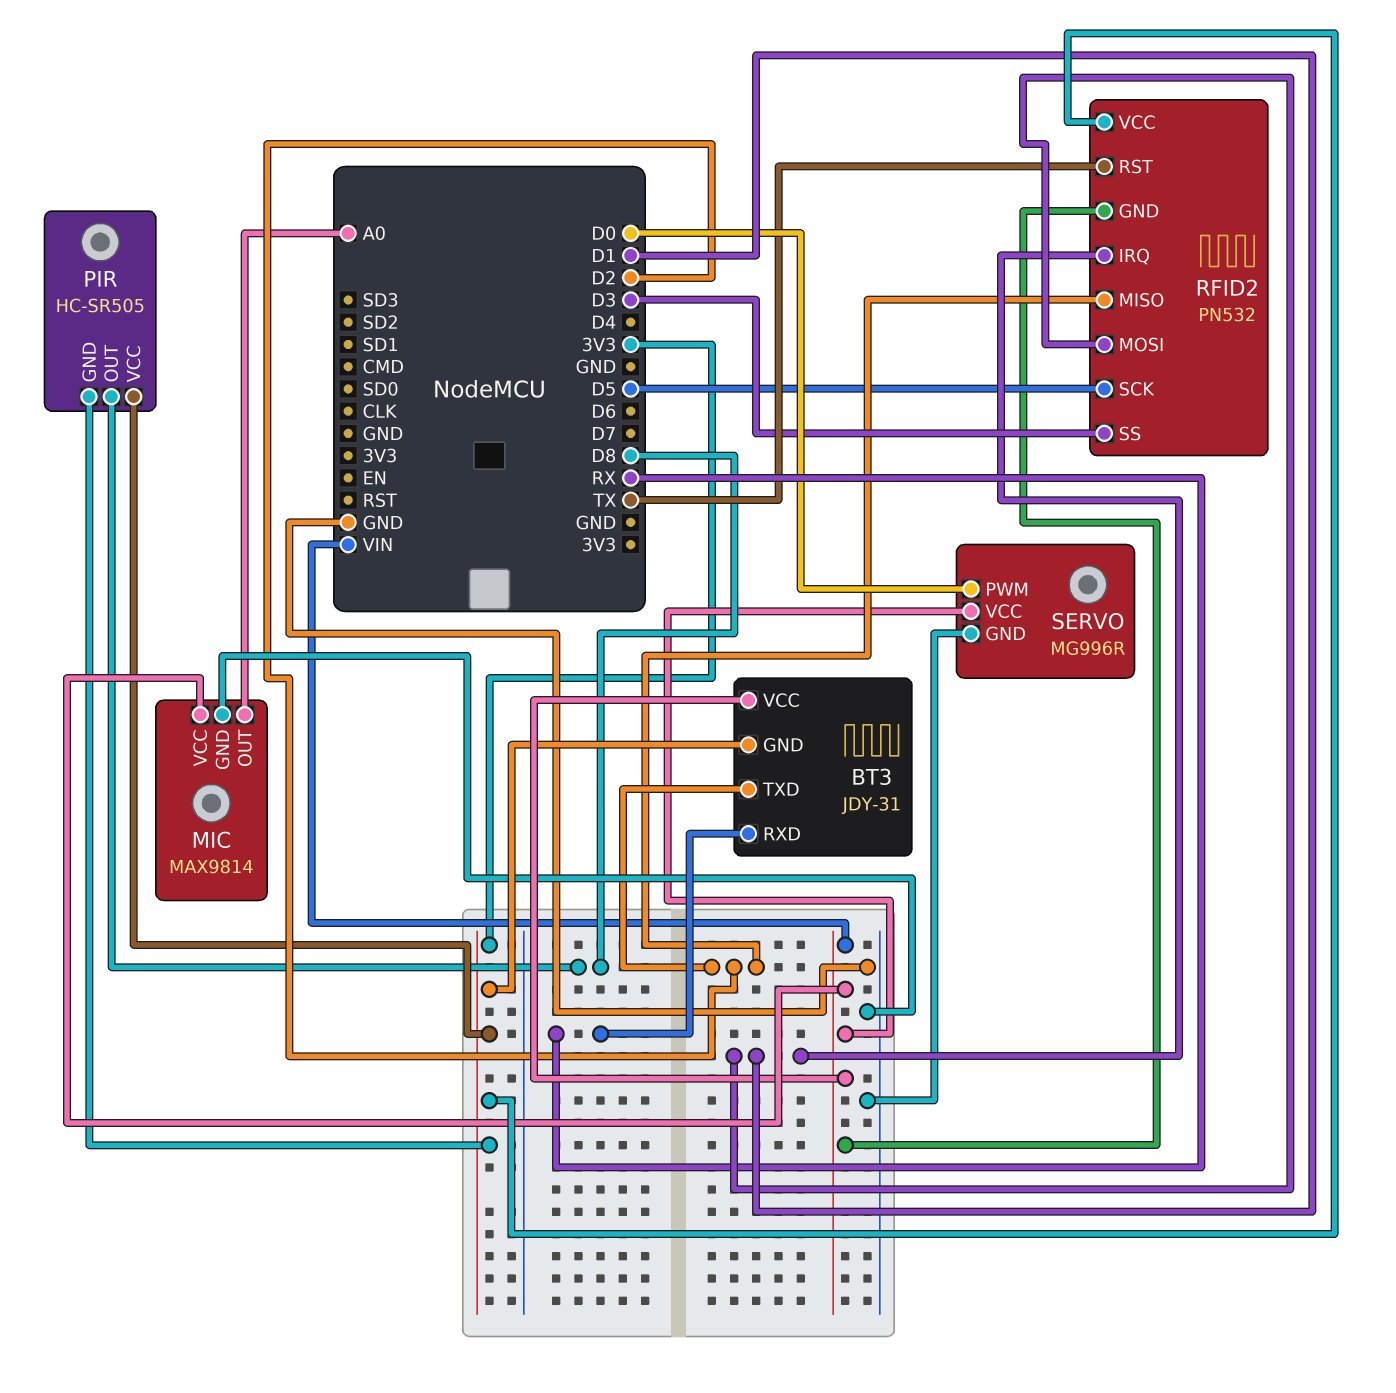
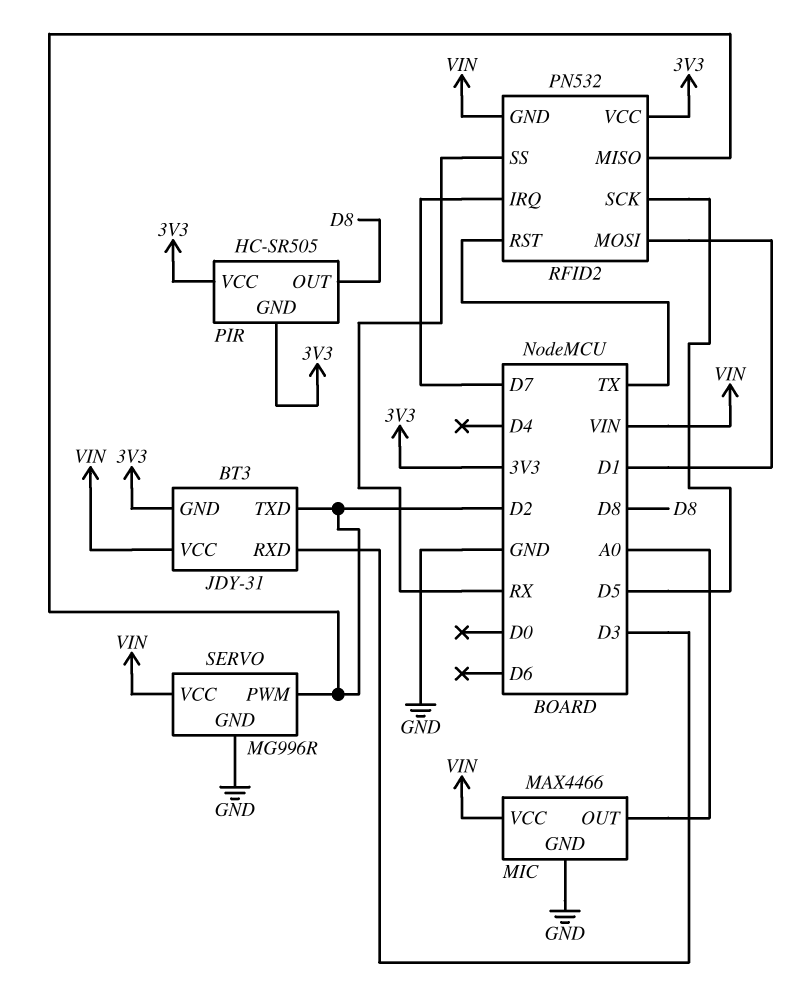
BT3 pin RXD: RX -> D3
MIC: MAX9814 -> MAX4466
RFID2 pin IRQ: D1 -> D7
RFID2 pin SS: D3 -> RX
SERVO pin PWM: D0 -> D2

